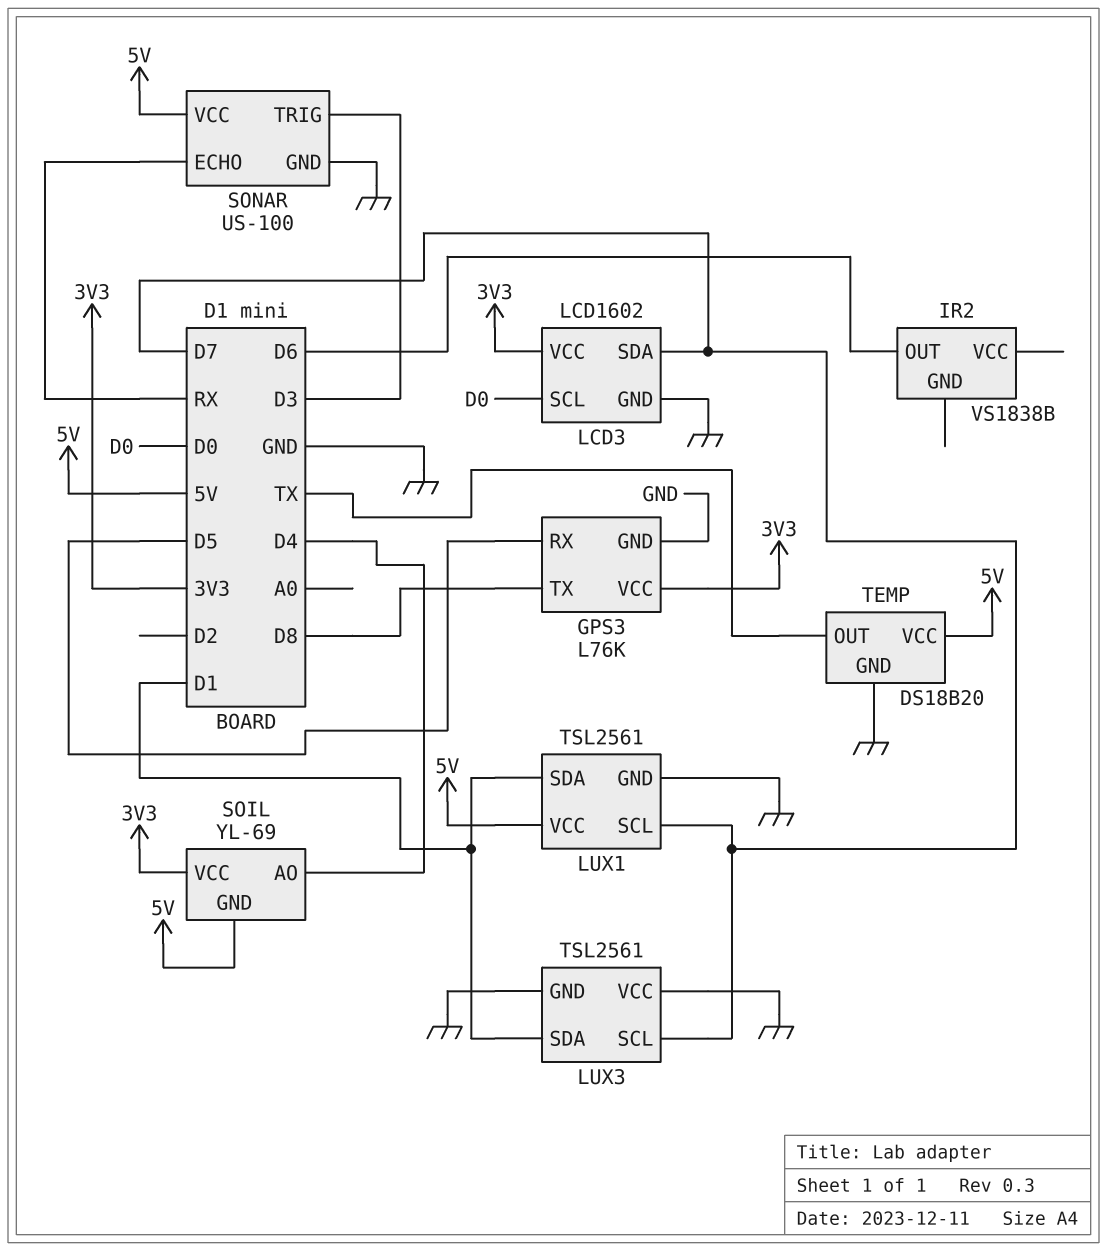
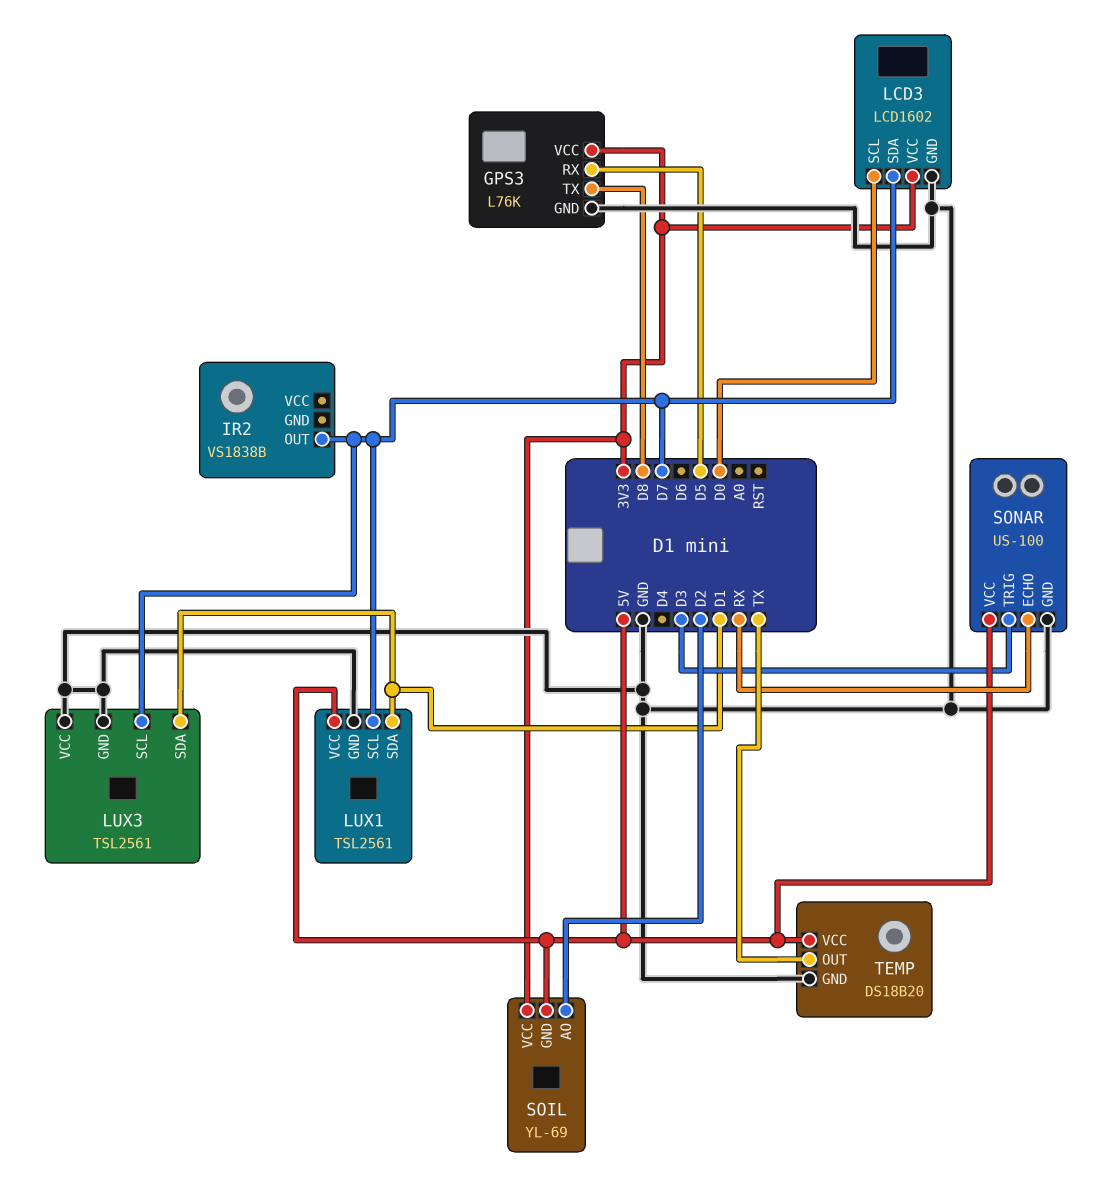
IR2 pin OUT: D6 -> D7
SOIL pin AO: D4 -> D2

